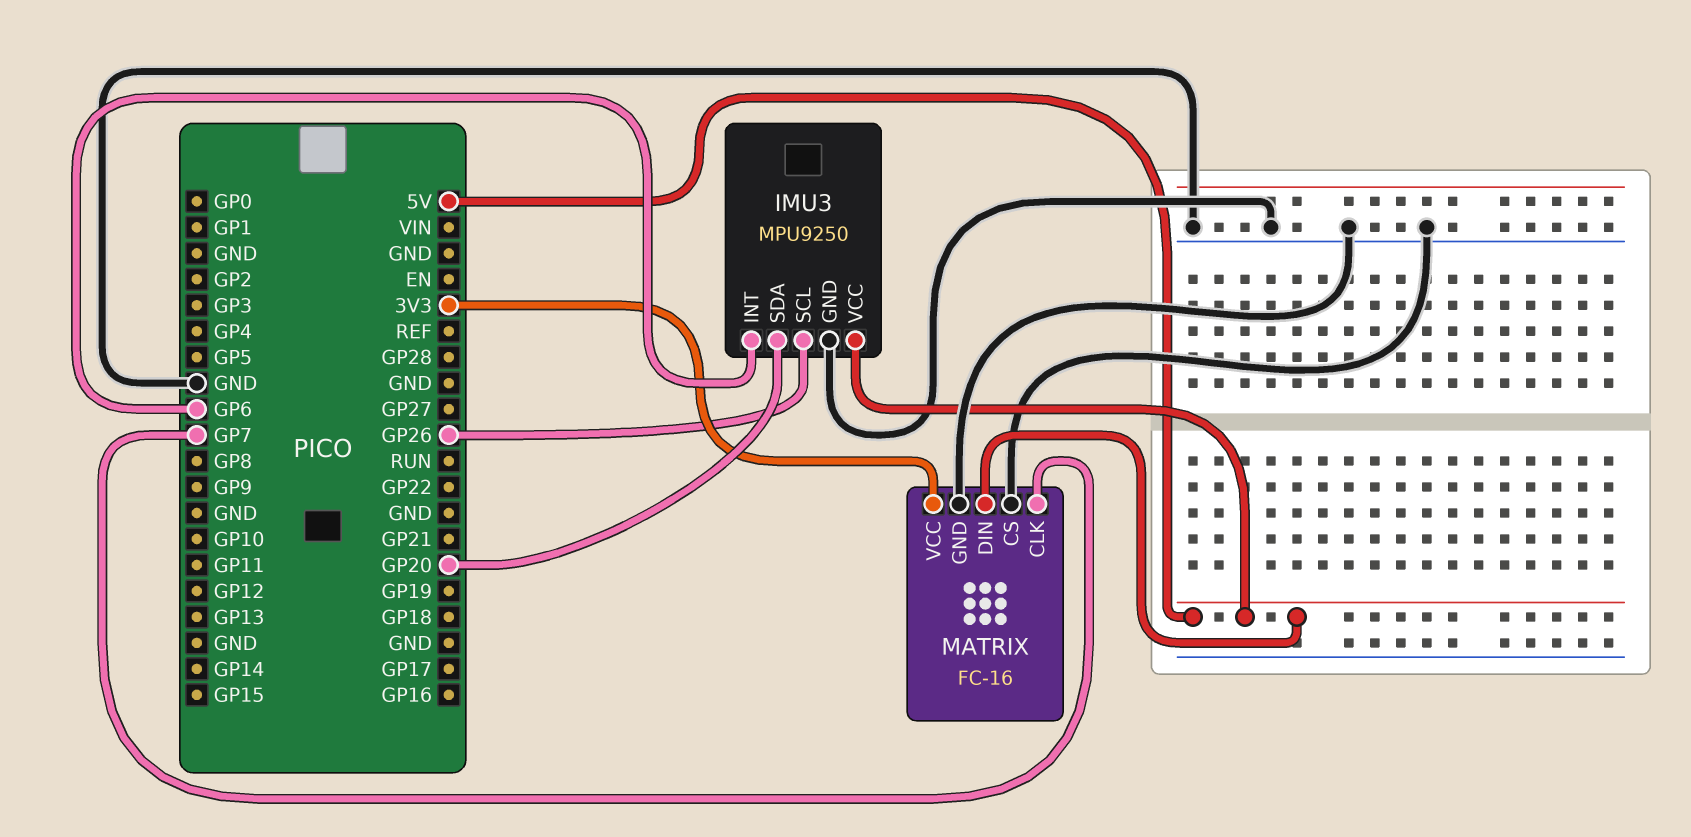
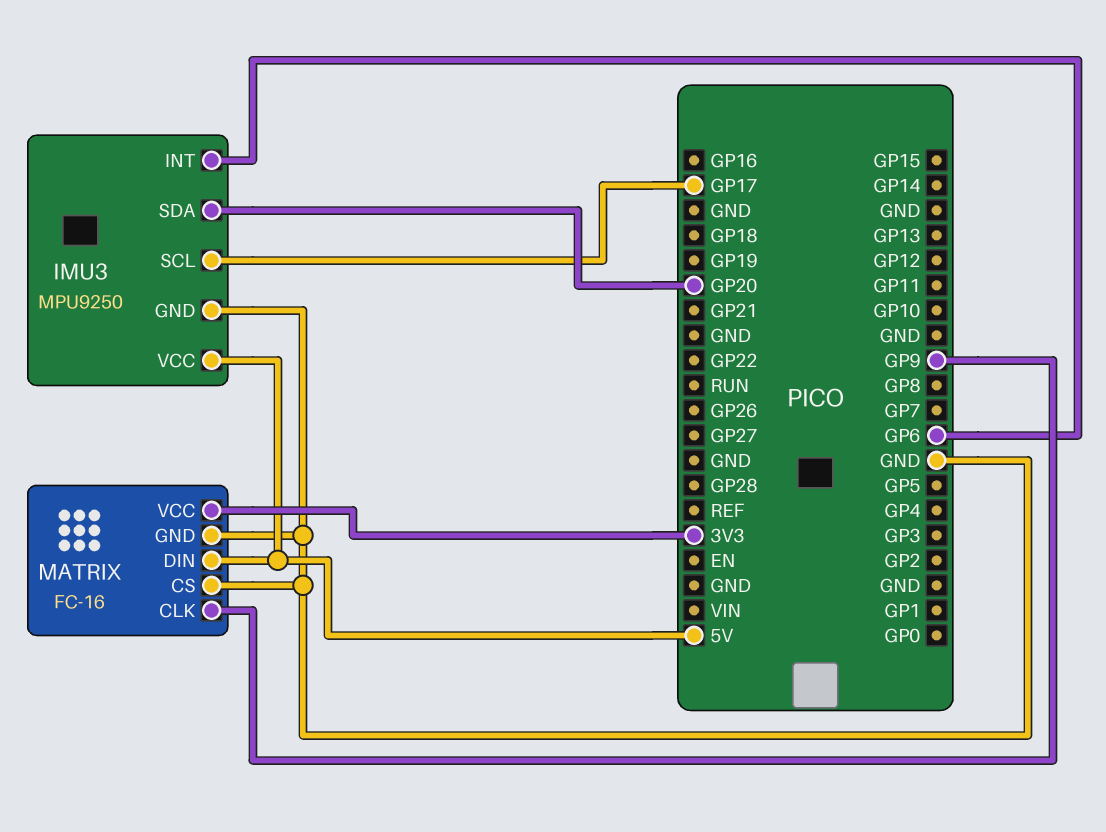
IMU3 pin SCL: GP26 -> GP17
MATRIX pin CLK: GP7 -> GP9

